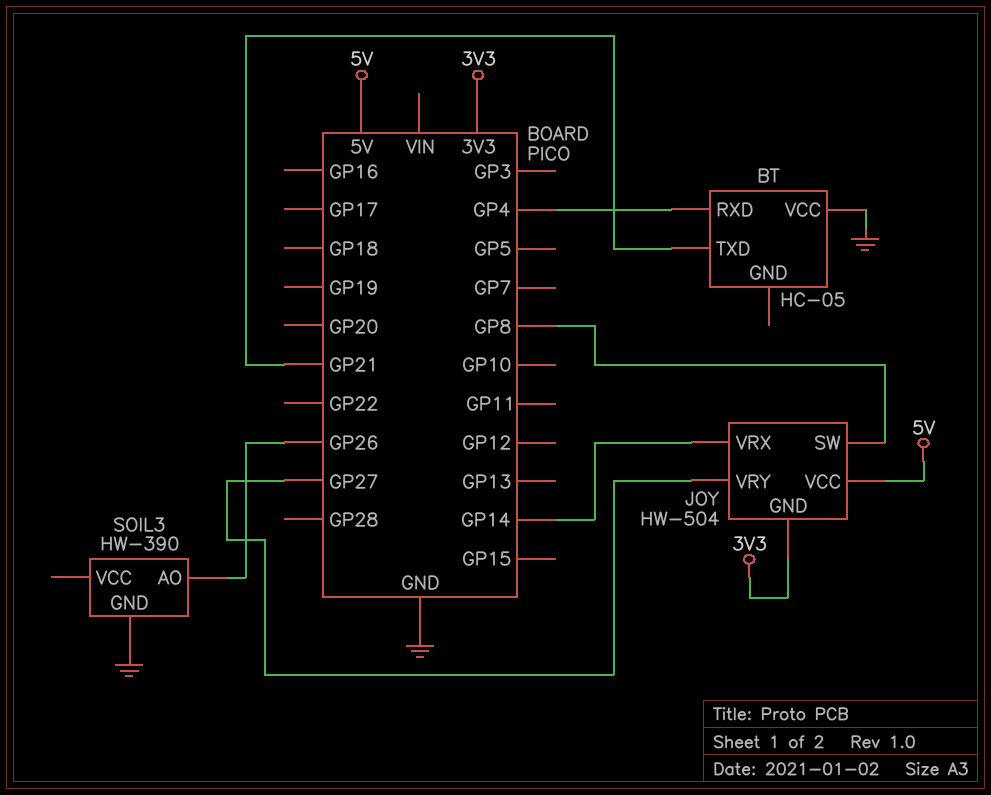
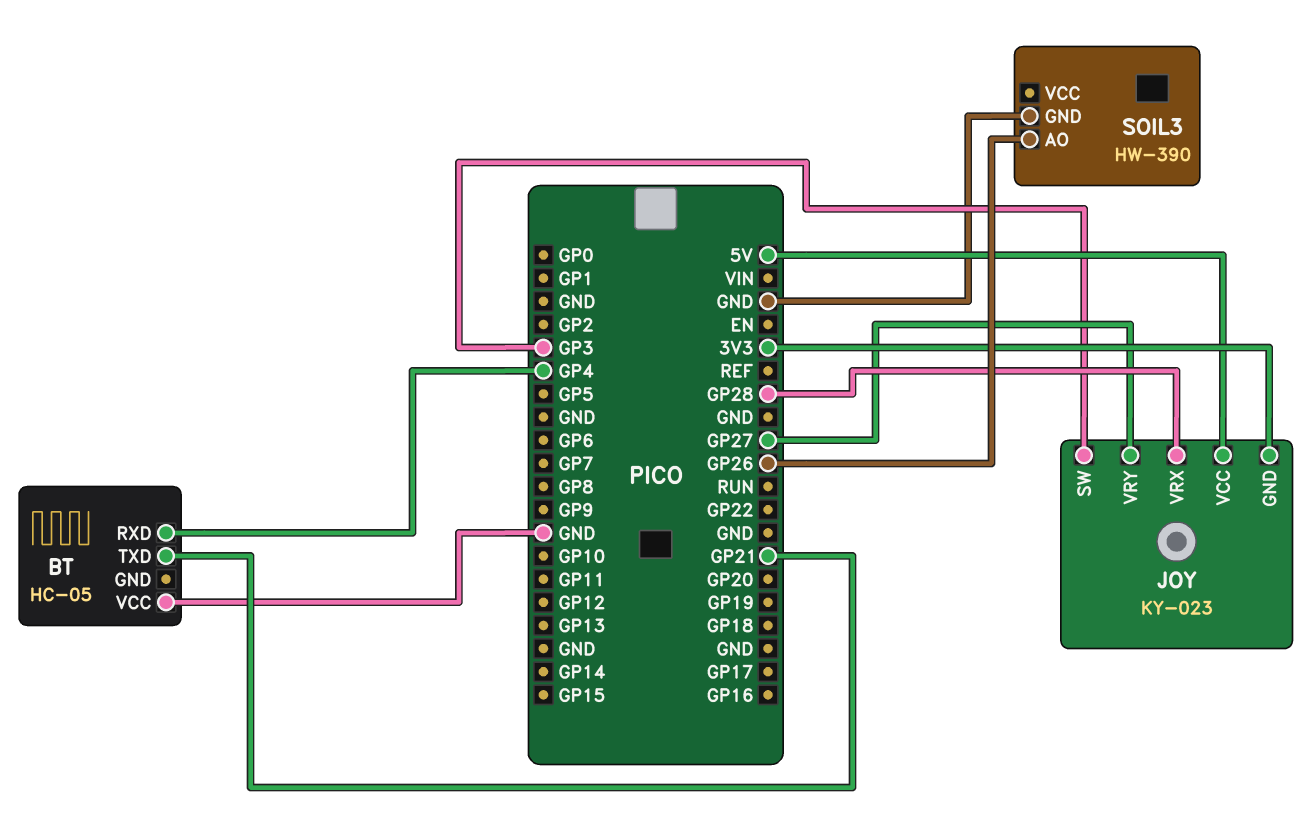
JOY: HW-504 -> KY-023
JOY pin SW: GP8 -> GP3
JOY pin VRX: GP14 -> GP28

